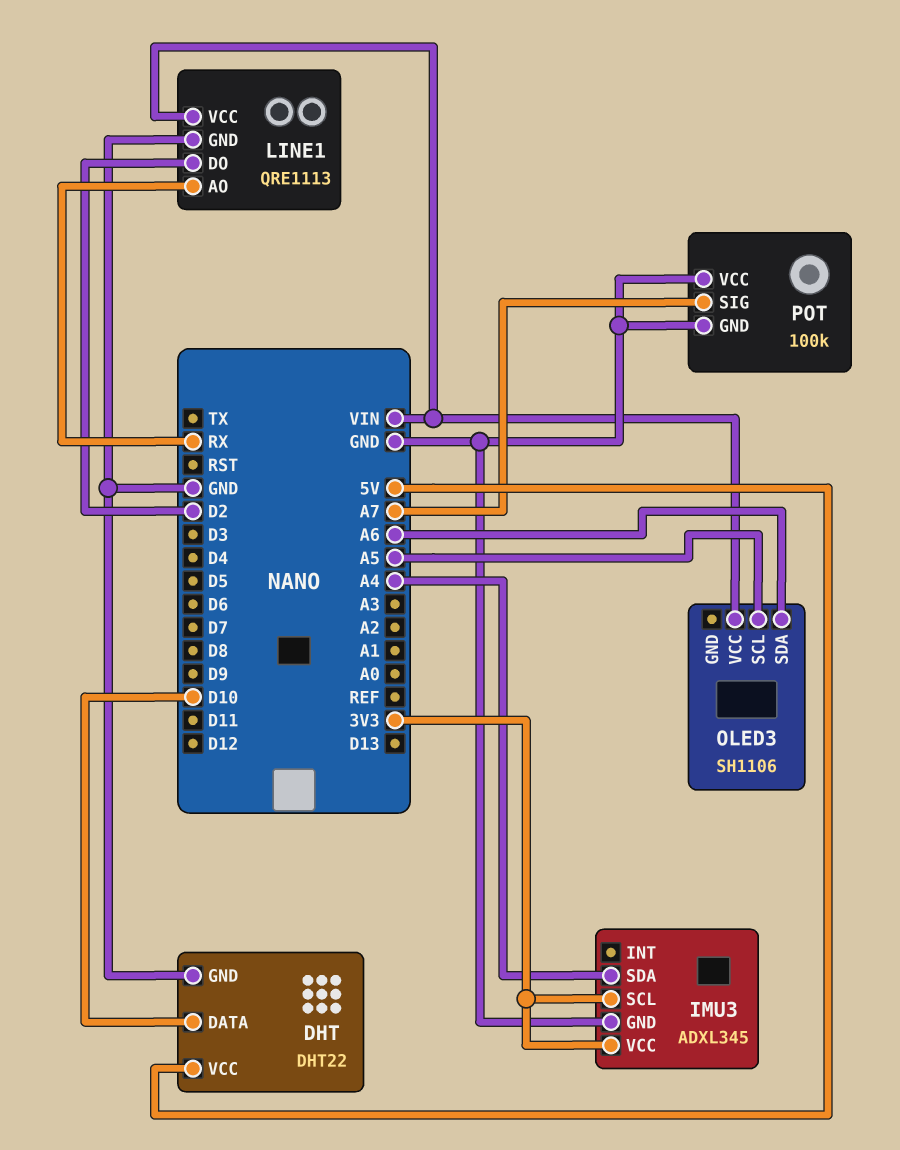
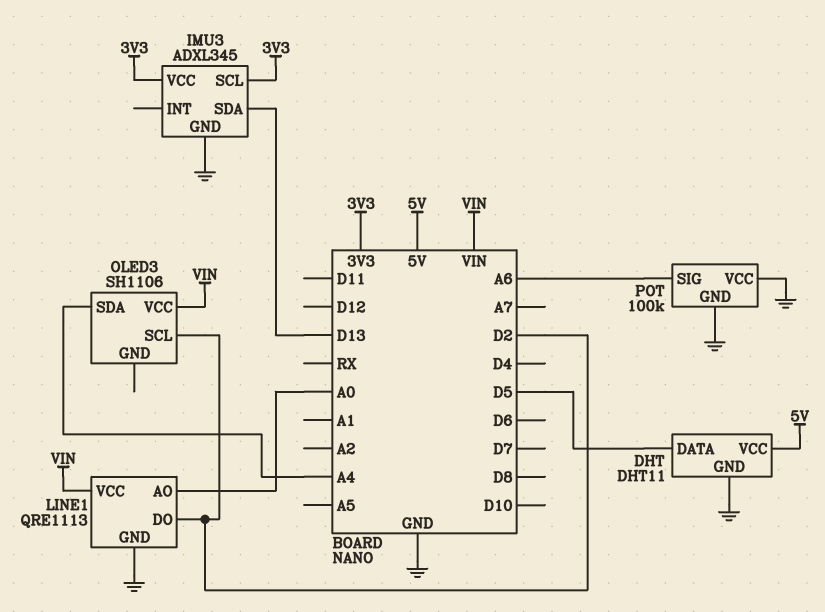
DHT: DHT22 -> DHT11
DHT pin DATA: D10 -> D5
IMU3 pin SDA: A4 -> D13
LINE1 pin AO: RX -> A0
OLED3 pin SCL: A5 -> D2
OLED3 pin SDA: A6 -> A4
POT pin SIG: A7 -> A6

